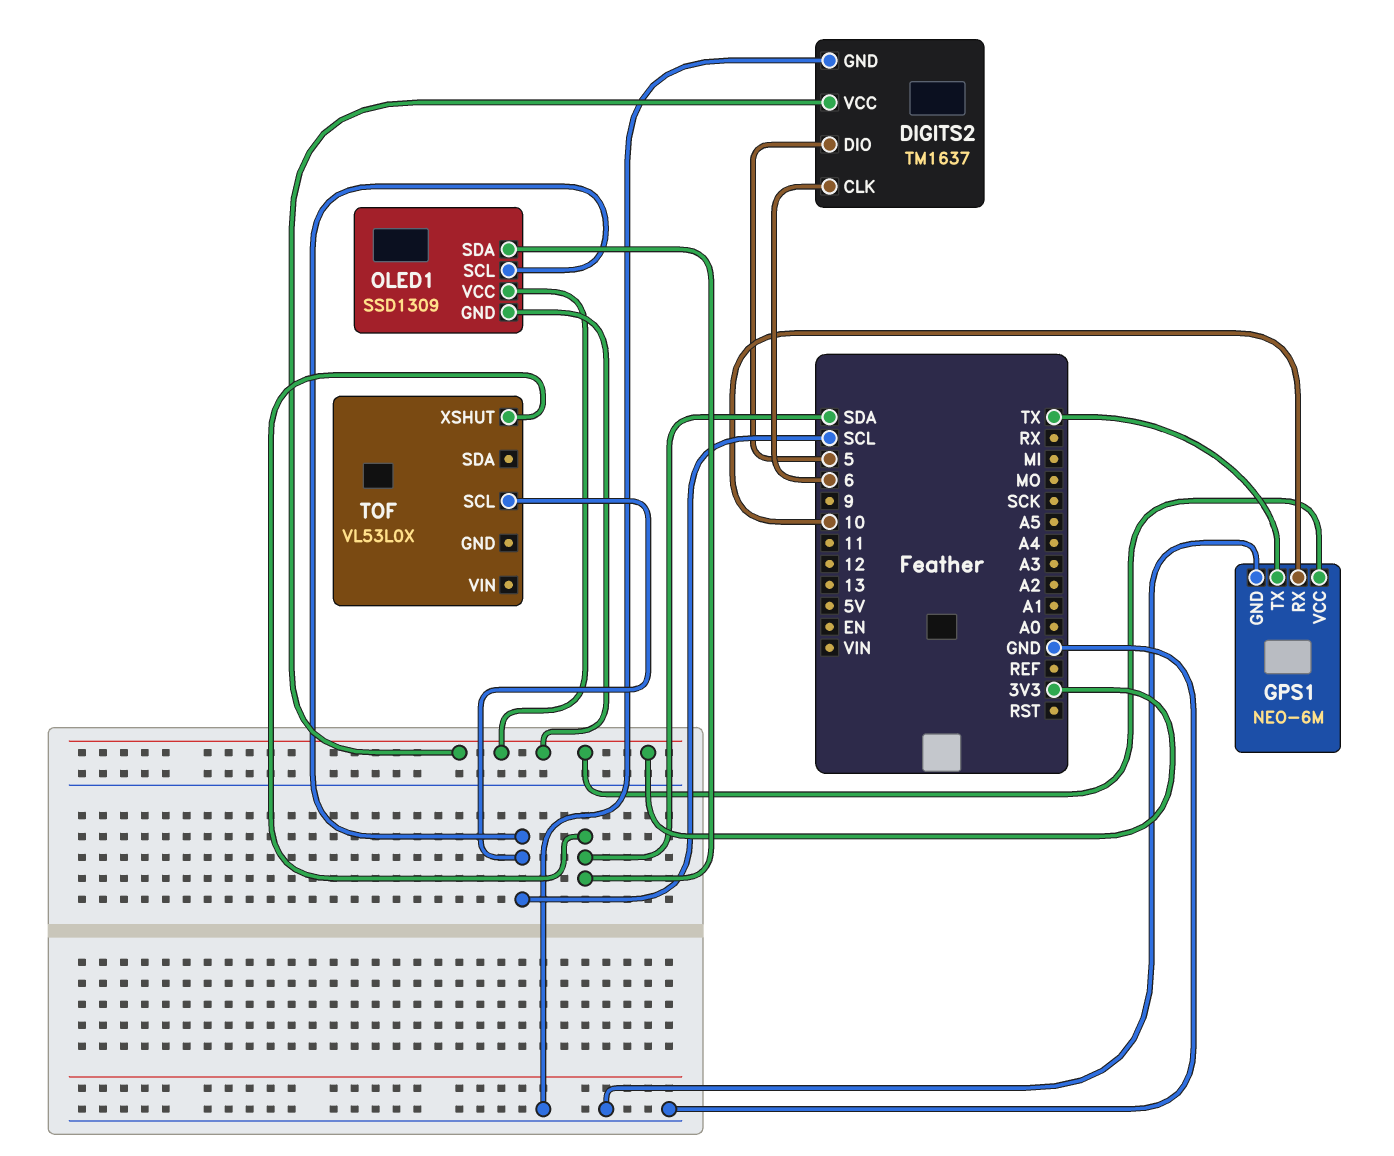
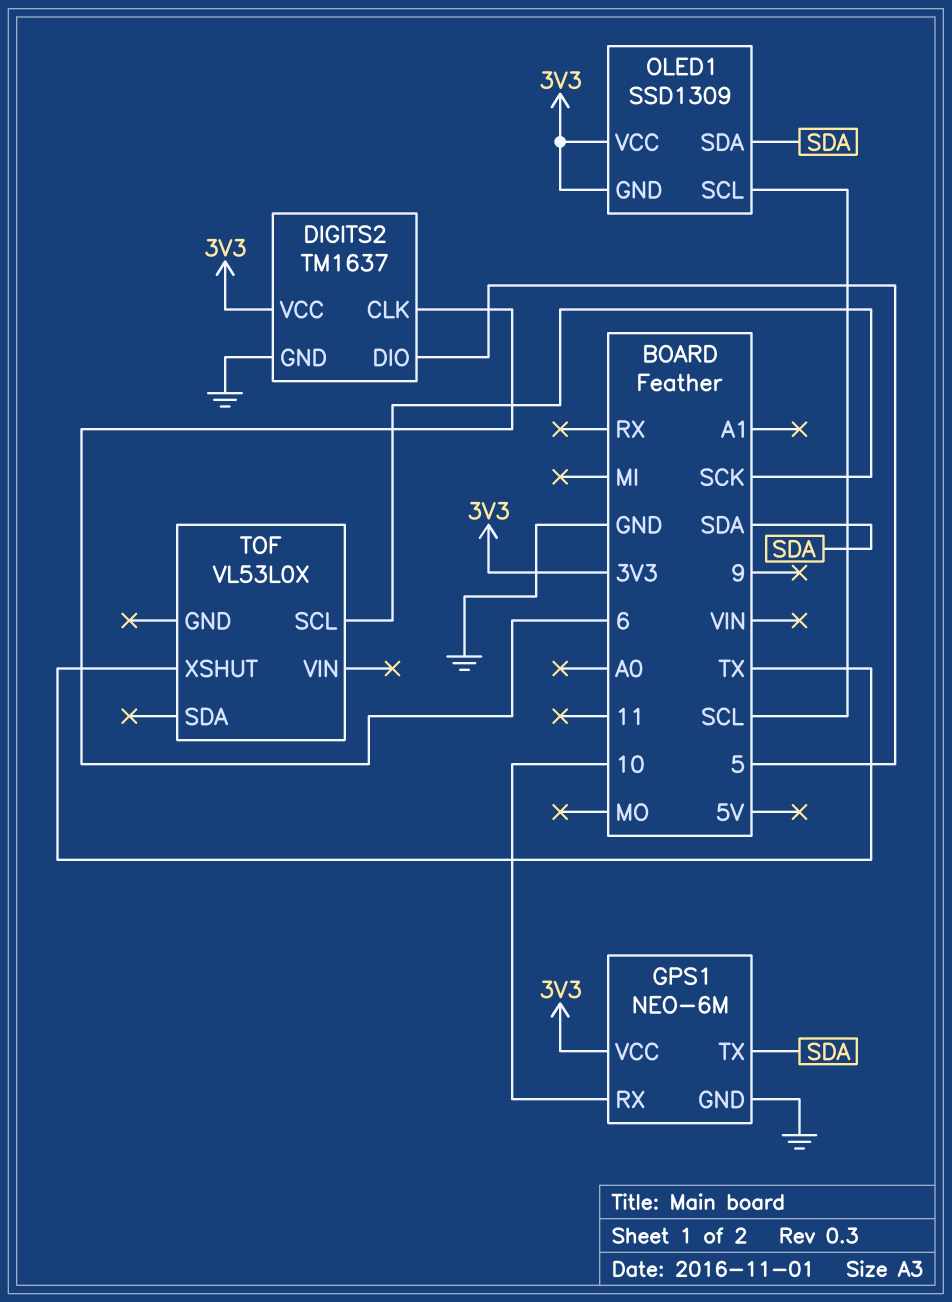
GPS1 pin TX: TX -> SDA
TOF pin SCL: SCL -> SCK
TOF pin XSHUT: SDA -> TX

